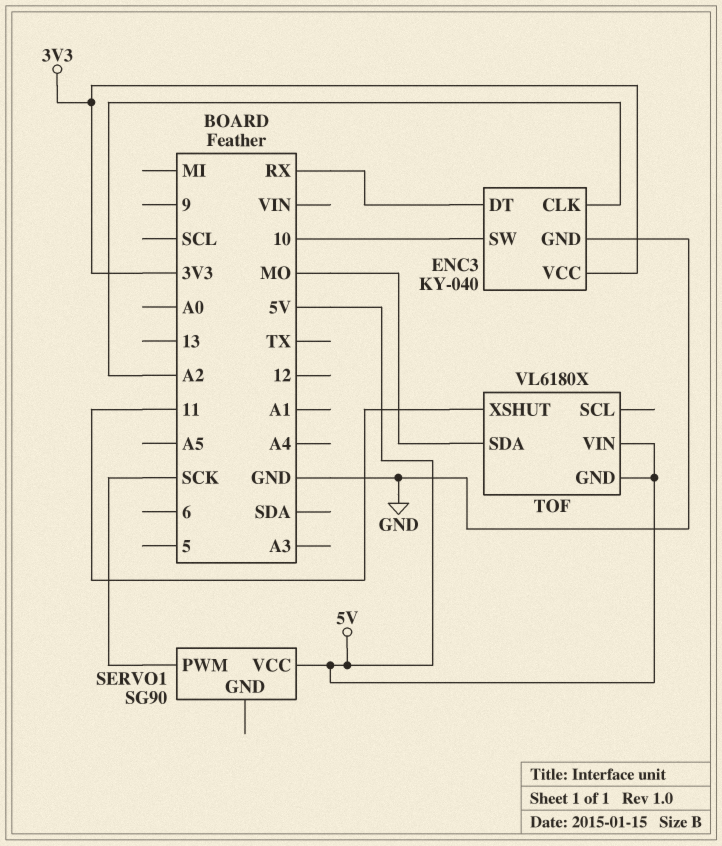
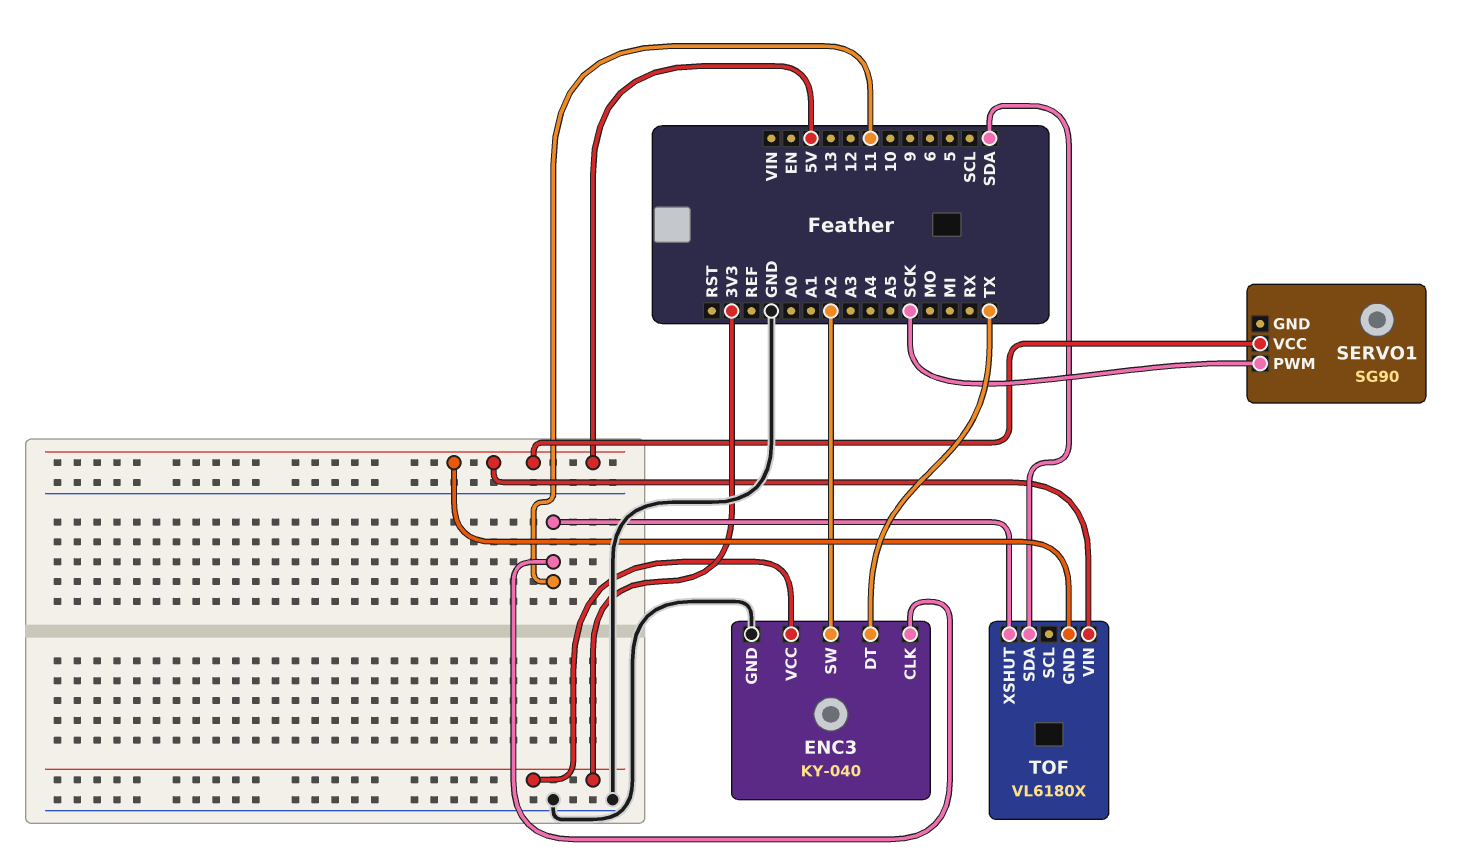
ENC3 pin CLK: A2 -> 11
ENC3 pin DT: RX -> TX
ENC3 pin SW: 10 -> A2
TOF pin SDA: MO -> SDA

